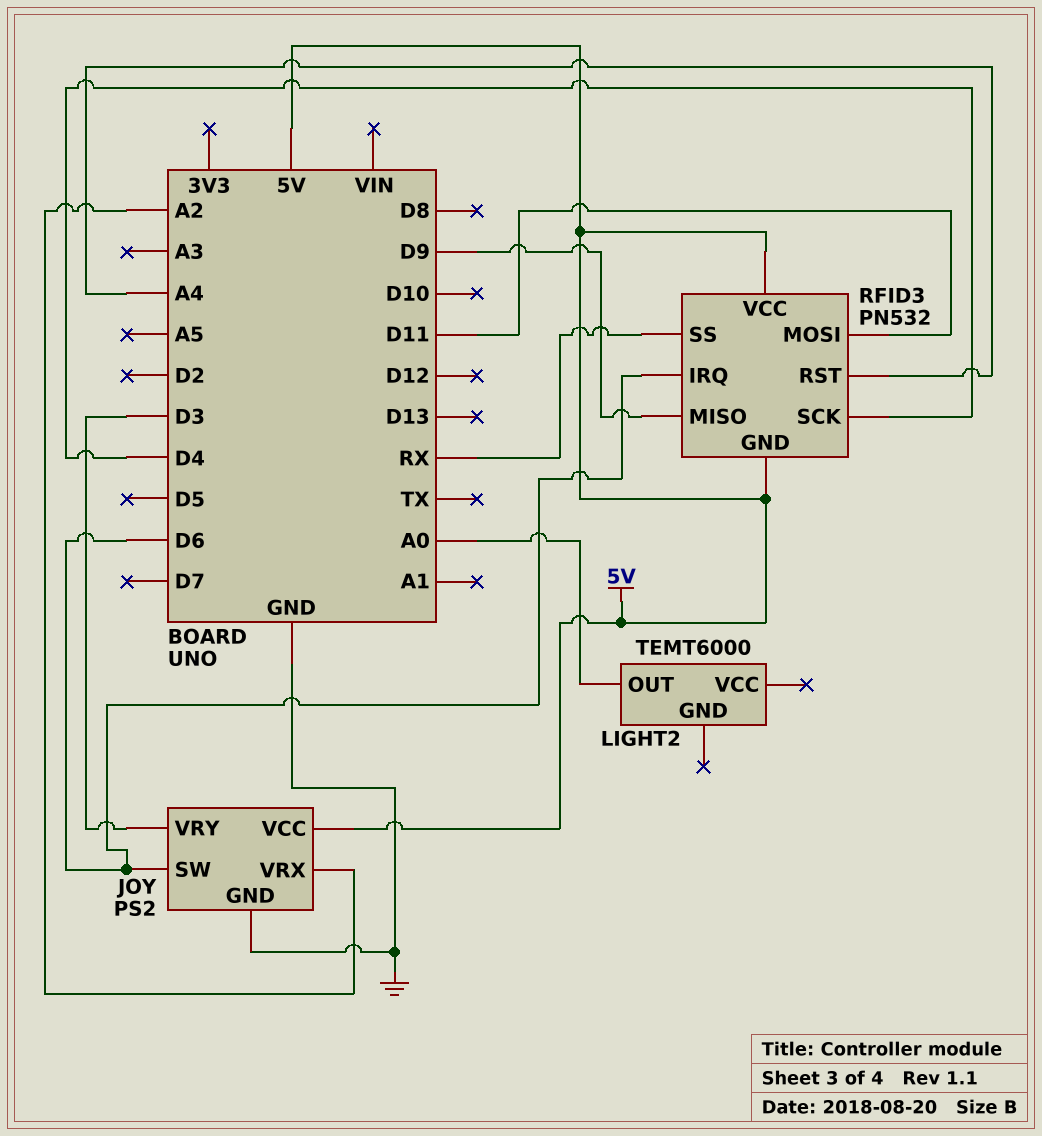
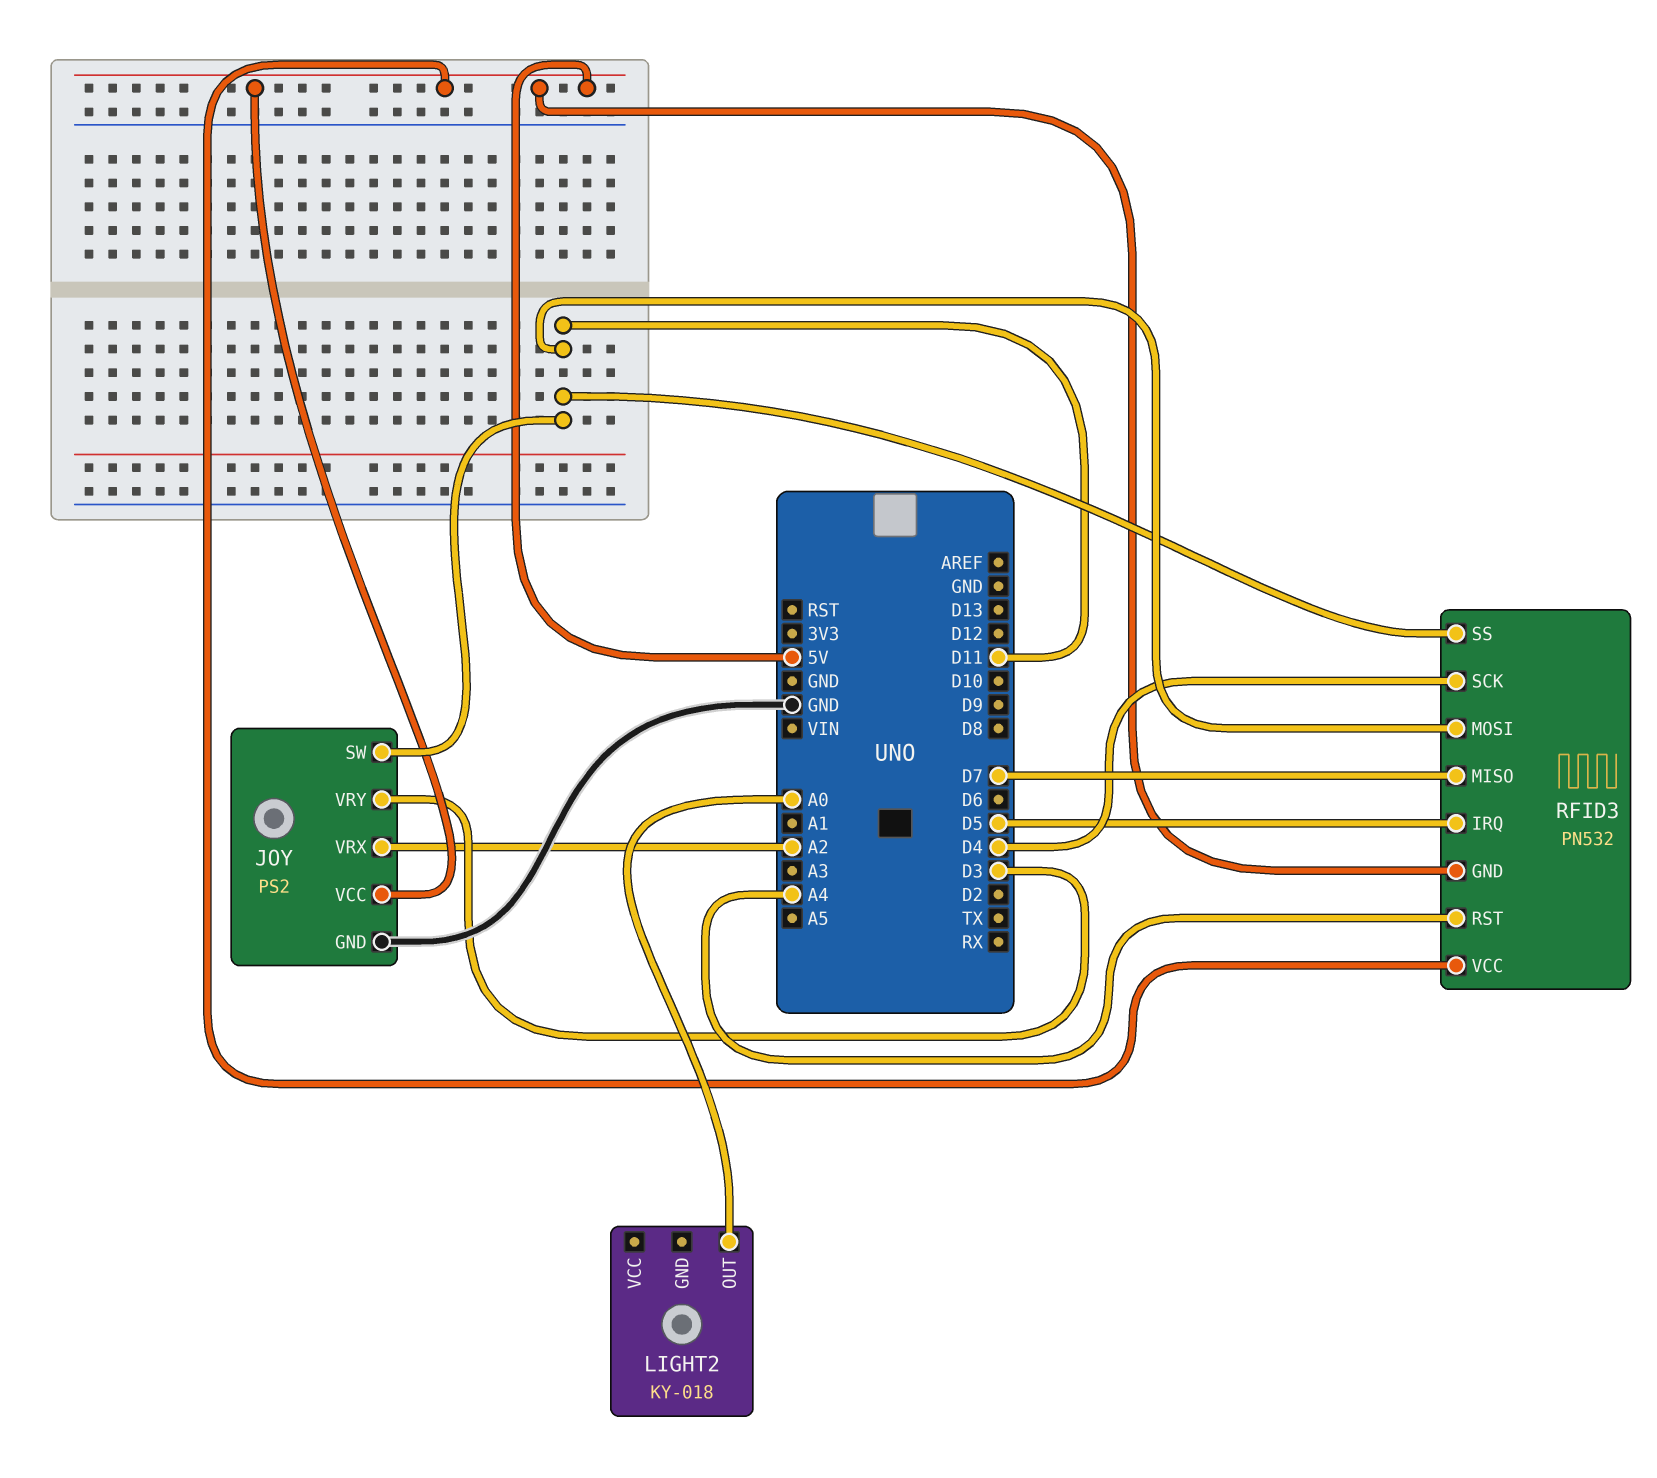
JOY pin SW: D6 -> D11
LIGHT2: TEMT6000 -> KY-018
RFID3 pin IRQ: D6 -> D5
RFID3 pin MISO: D9 -> D7
RFID3 pin SS: RX -> D11

